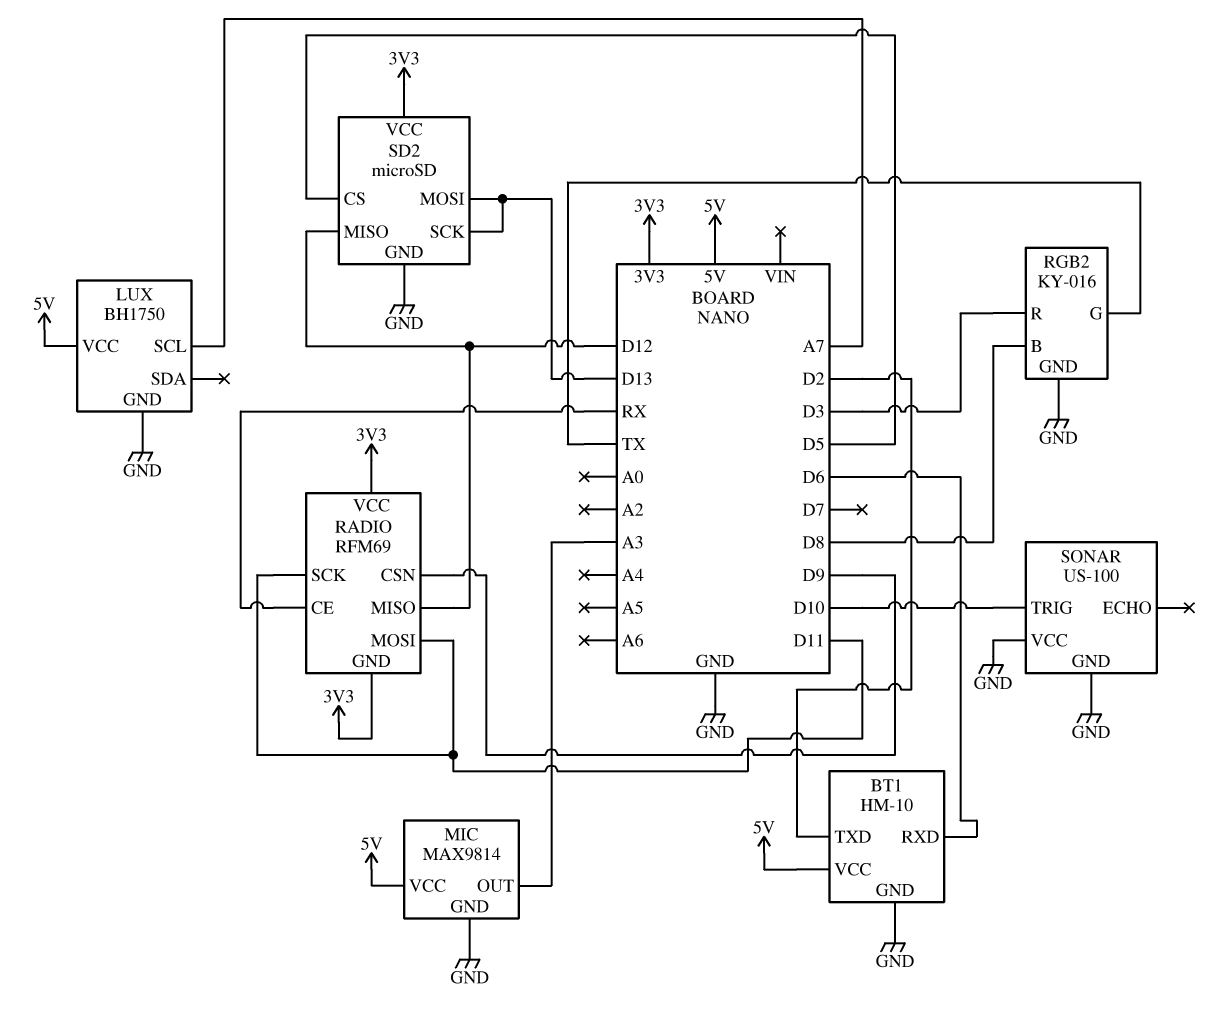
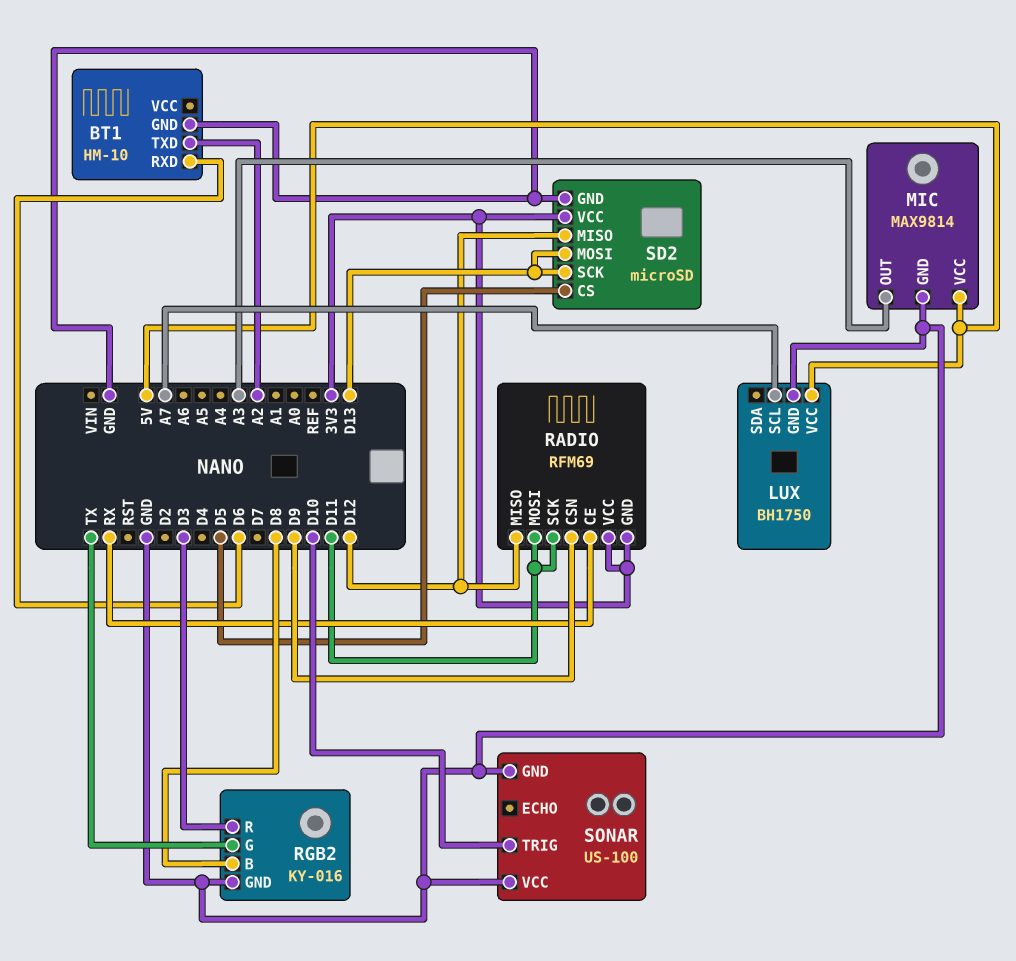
BT1 pin TXD: D2 -> A2
BT1 pin VCC: 5V -> none

